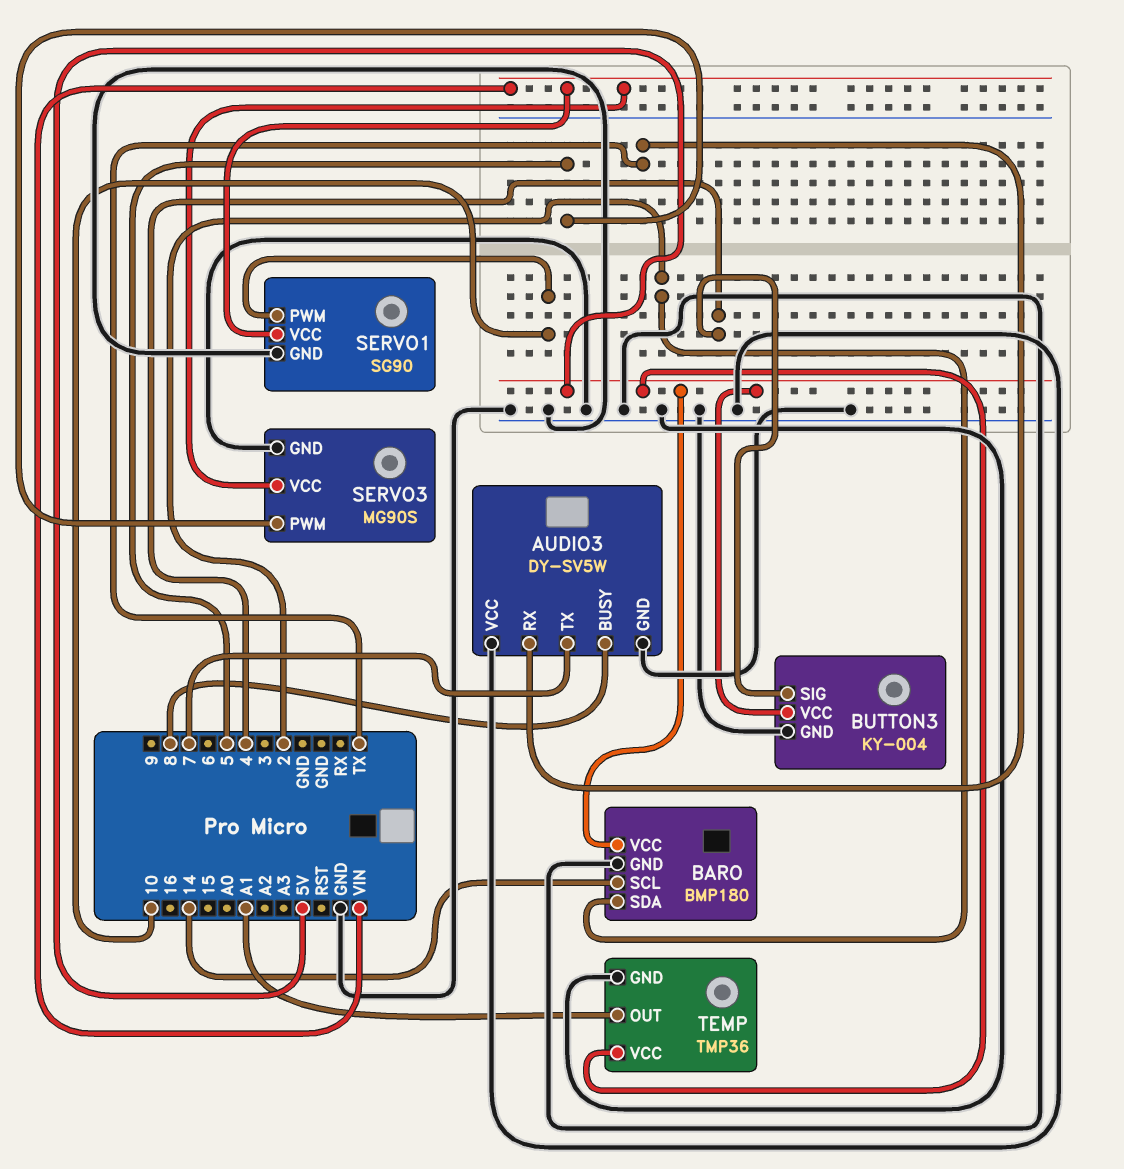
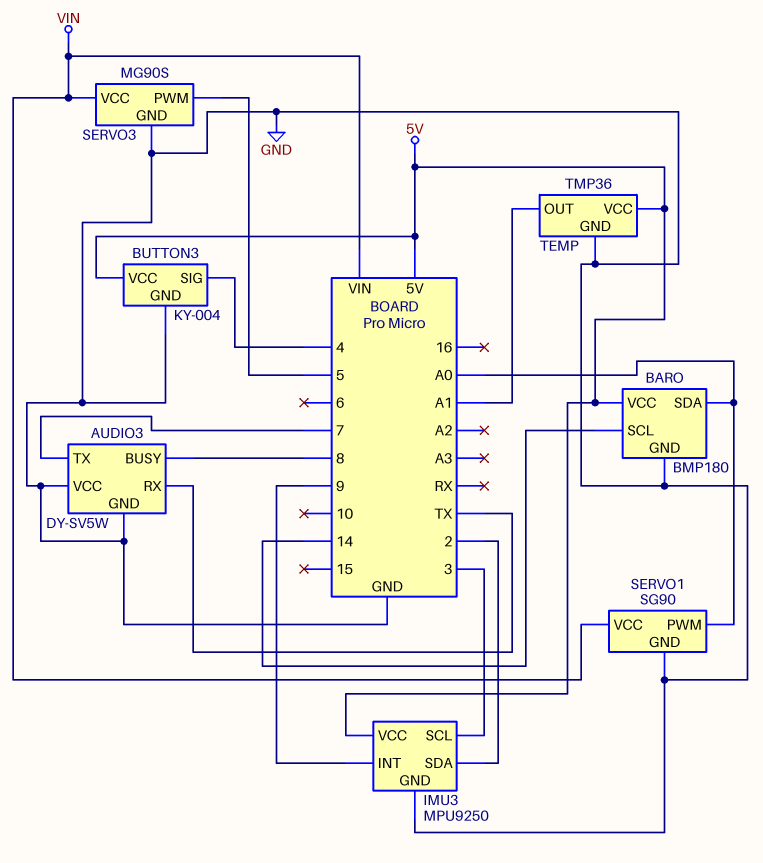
BARO pin SDA: 2 -> A0
IMU3: none -> MPU9250
IMU3 pin GND: none -> GND
IMU3 pin INT: none -> 9
IMU3 pin SCL: none -> 3
IMU3 pin SDA: none -> 2
IMU3 pin VCC: none -> 5V
SERVO1 pin PWM: 10 -> A0

